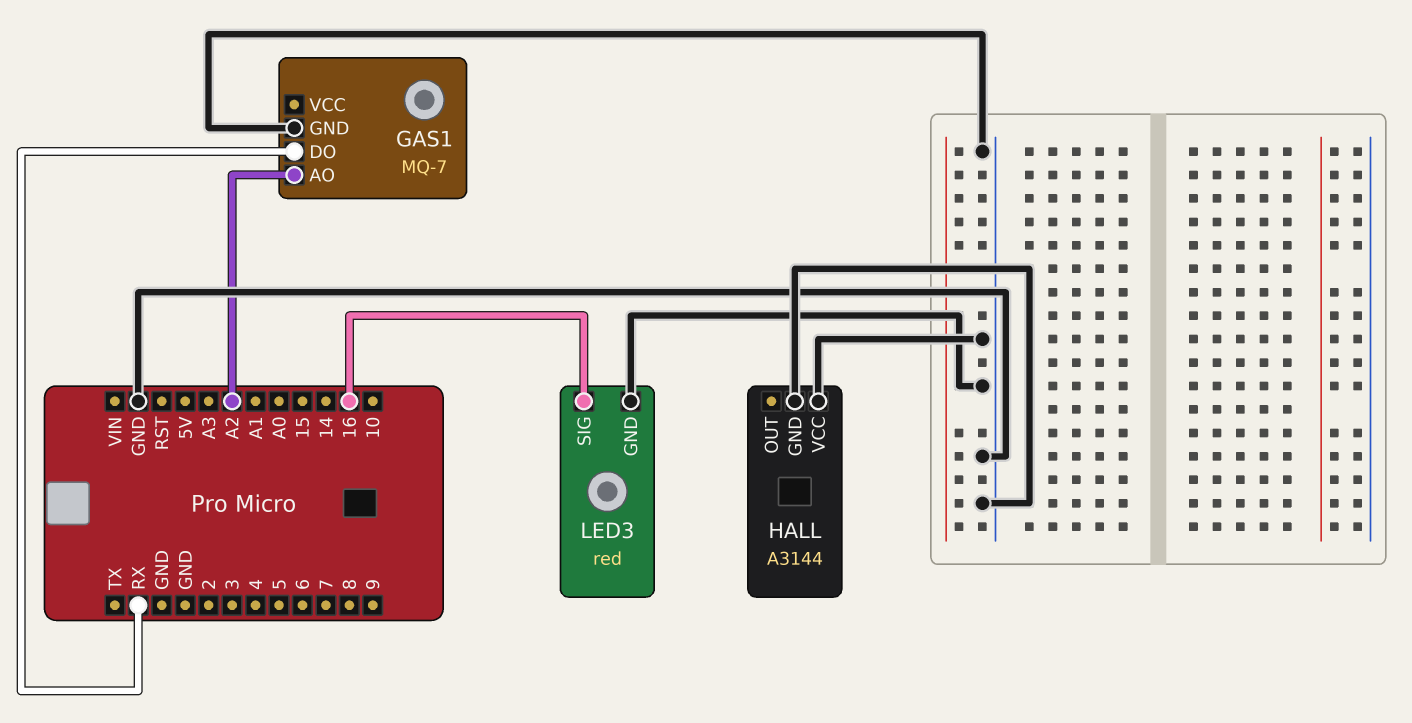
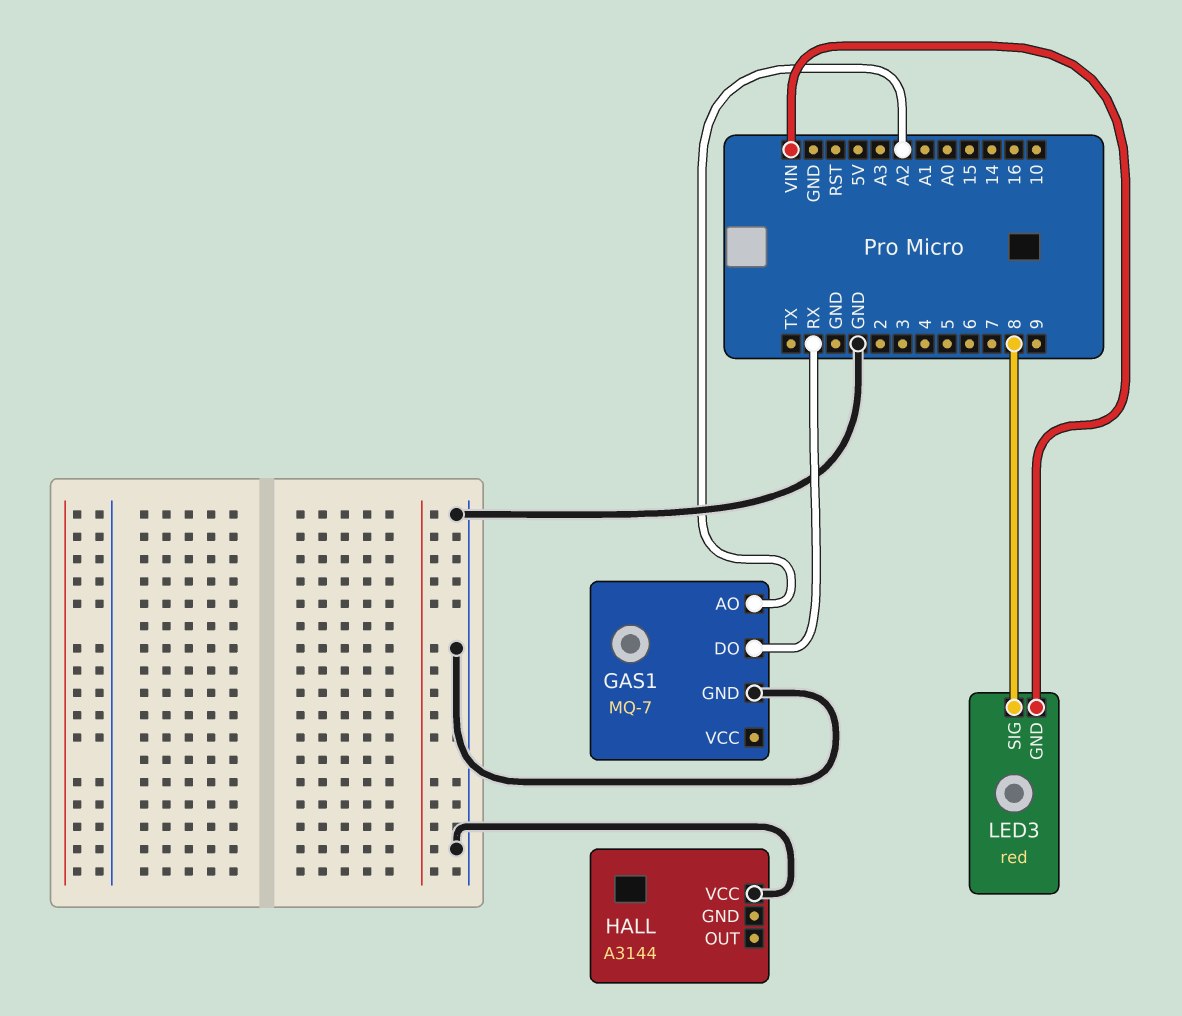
HALL pin GND: GND -> none
LED3 pin GND: GND -> VIN
LED3 pin SIG: 16 -> 8

